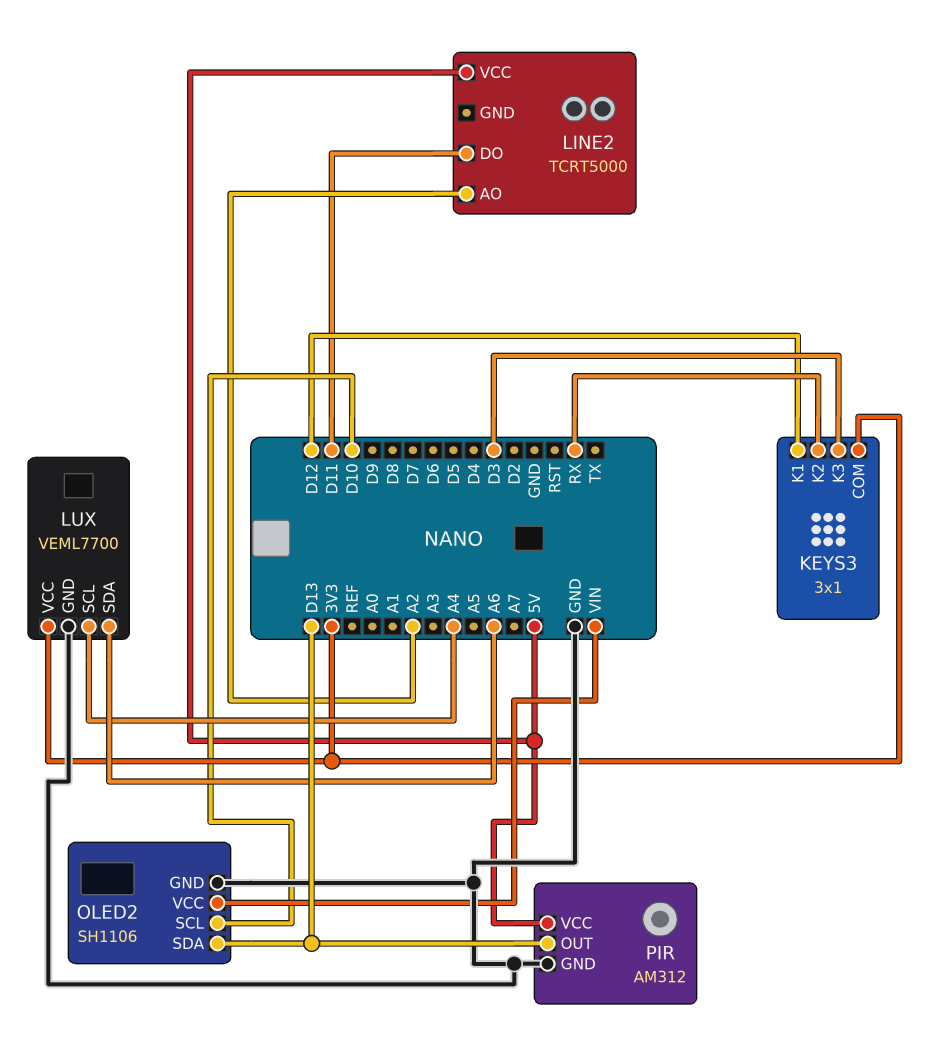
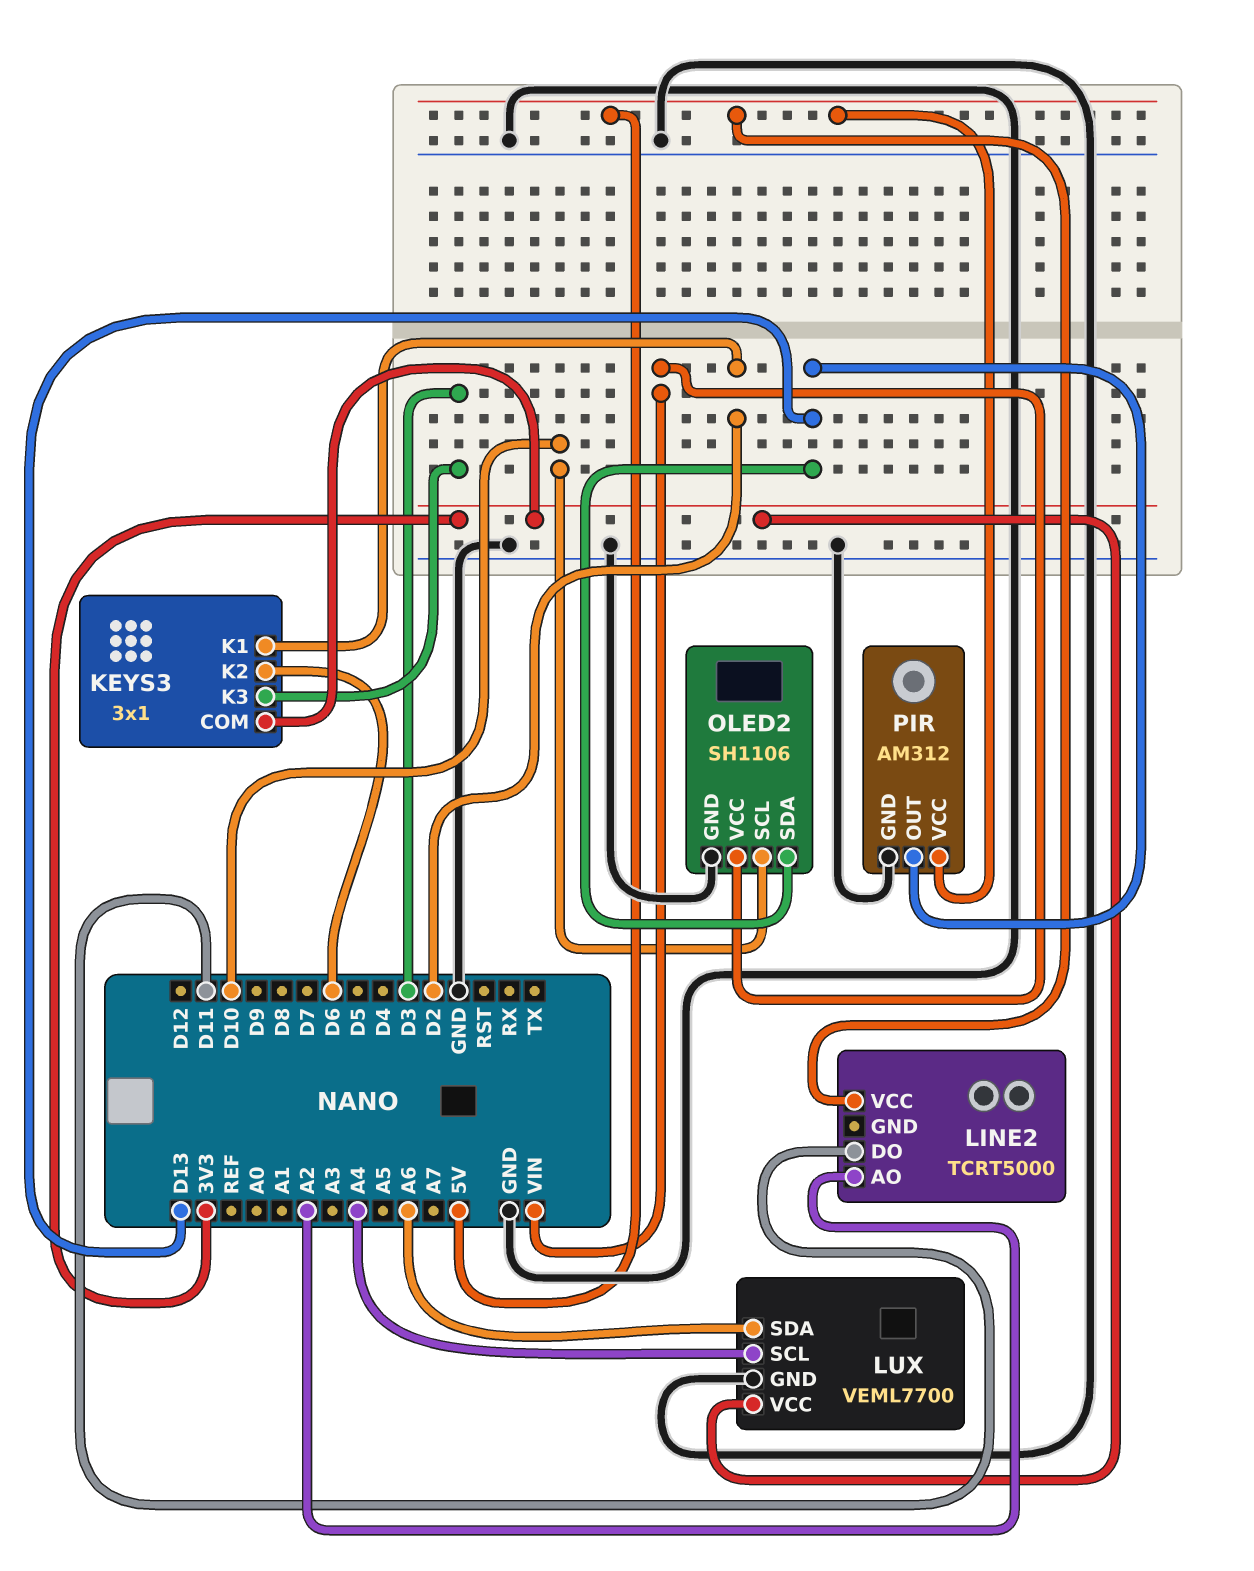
KEYS3 pin K1: D12 -> D2
KEYS3 pin K2: RX -> D6

